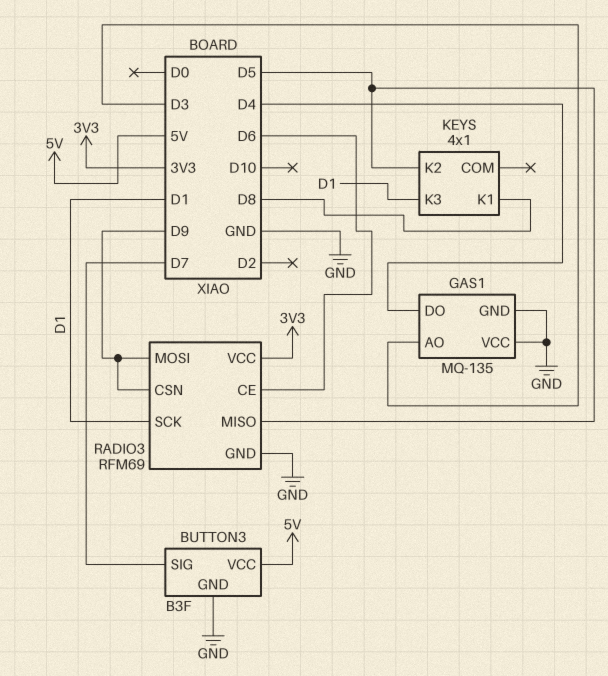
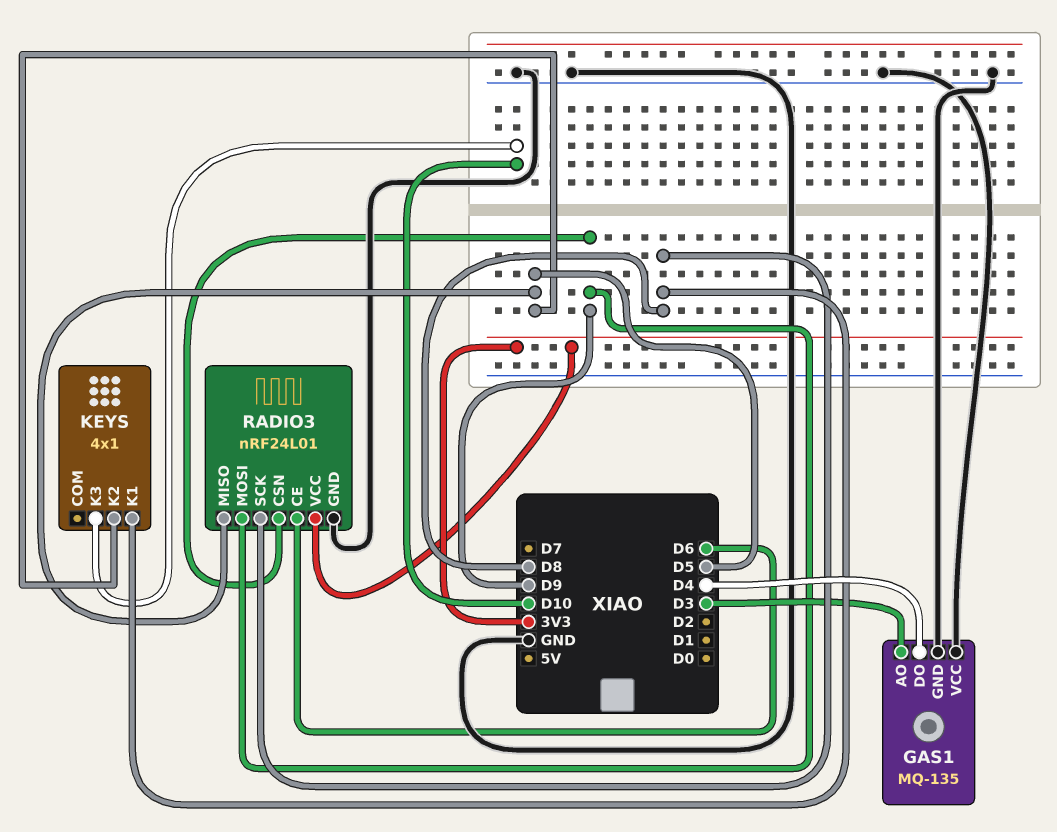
BUTTON3: B3F -> none
BUTTON3 pin GND: GND -> none
BUTTON3 pin SIG: D7 -> none
BUTTON3 pin VCC: 5V -> none
KEYS pin K3: D1 -> D10
RADIO3: RFM69 -> nRF24L01
RADIO3 pin SCK: D1 -> D8

